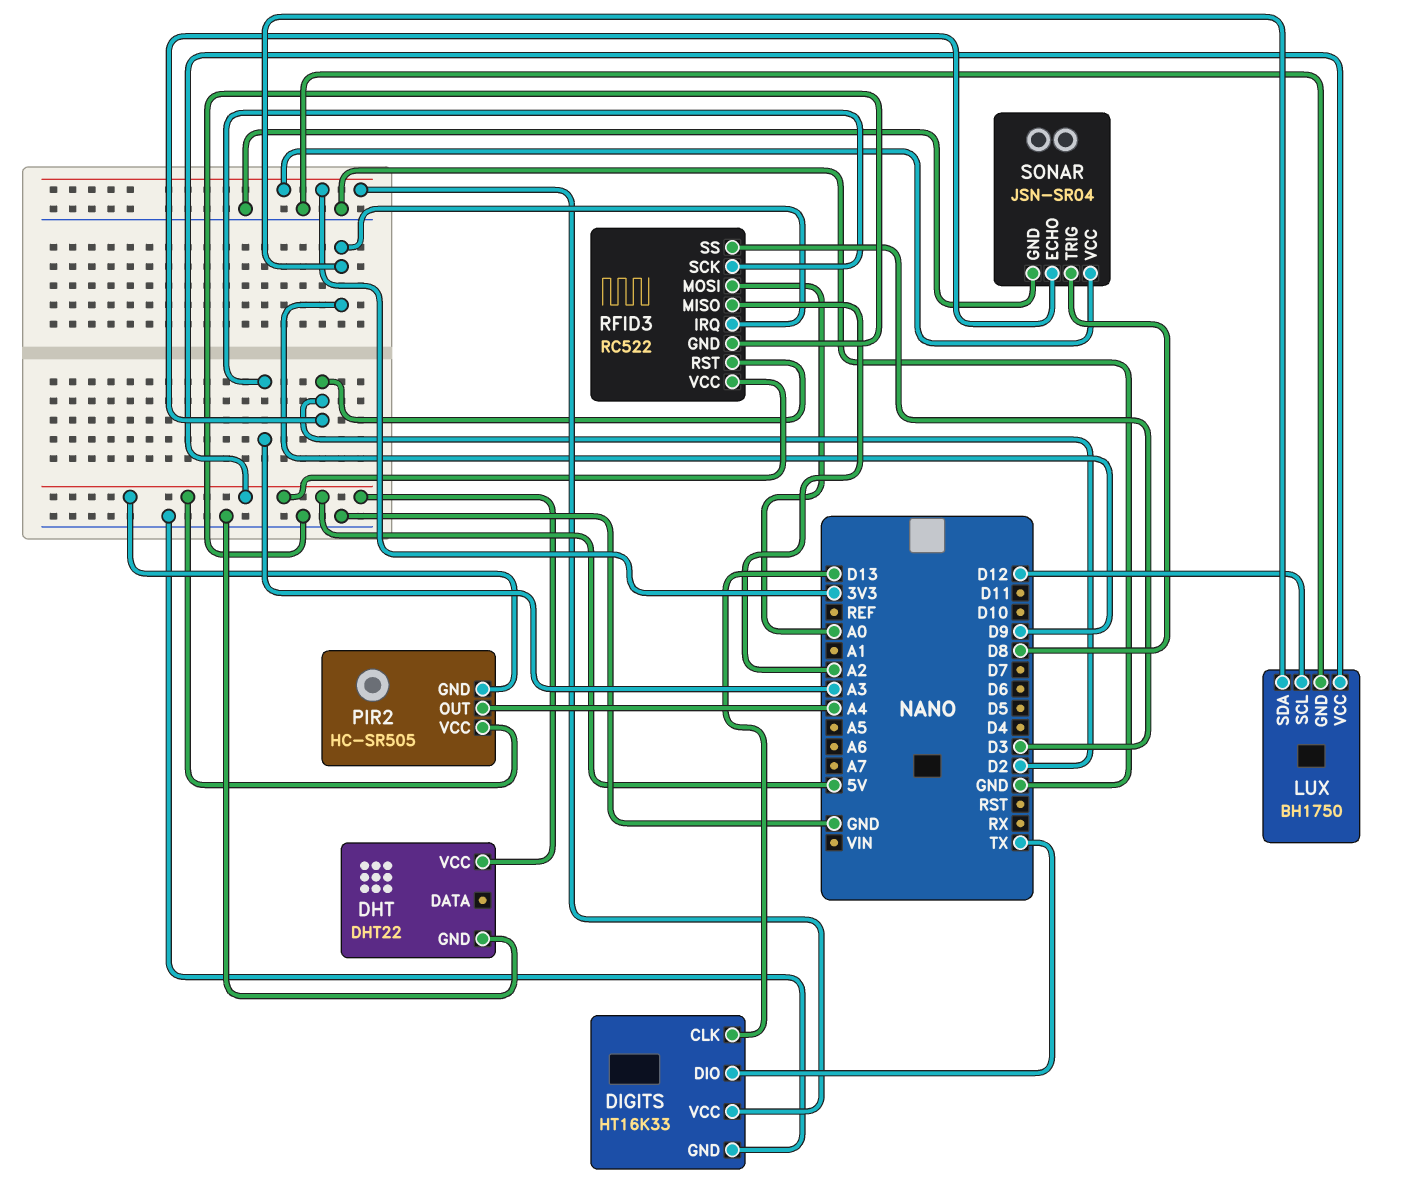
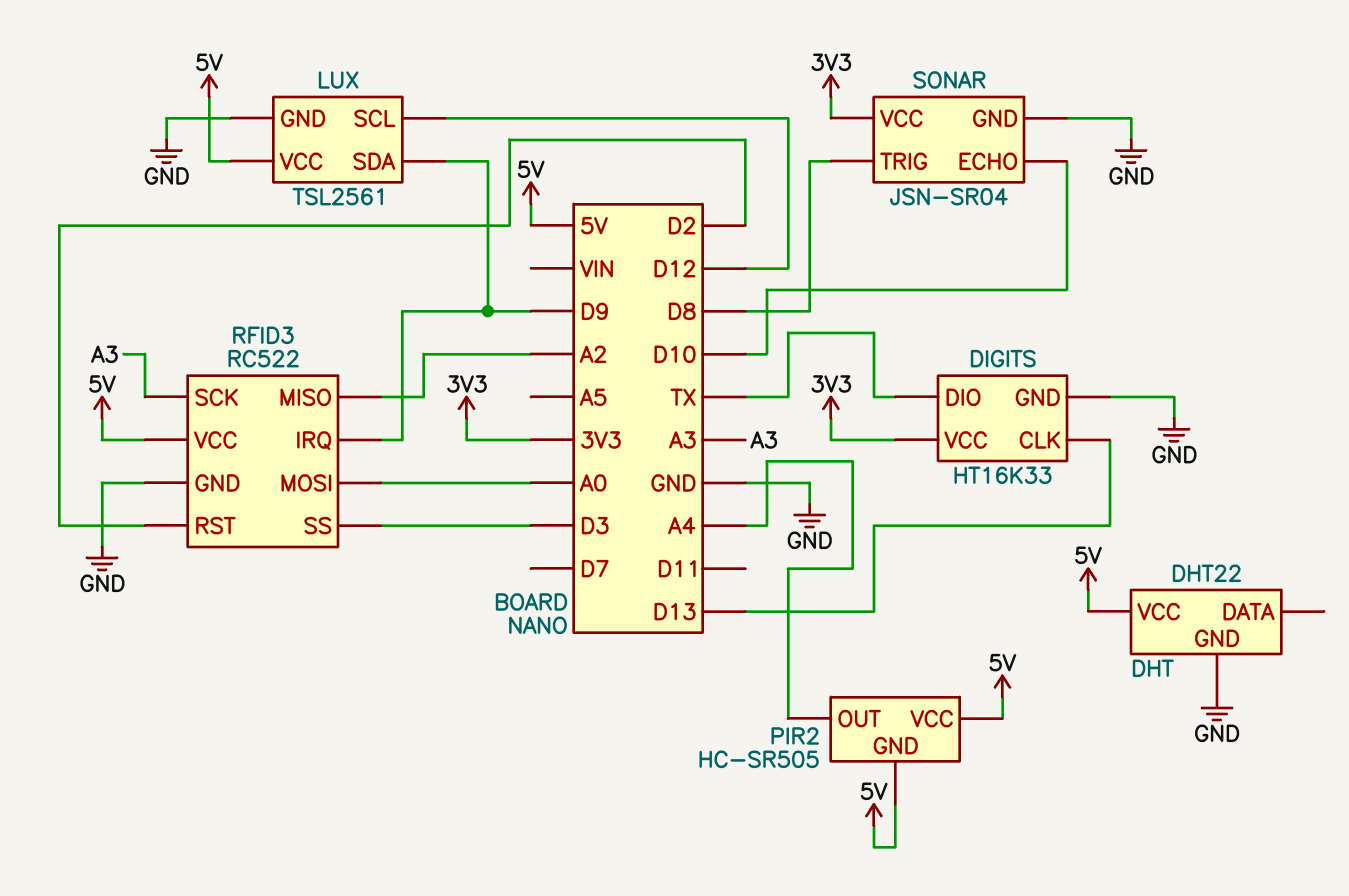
LUX: BH1750 -> TSL2561
SONAR pin ECHO: D2 -> D10

